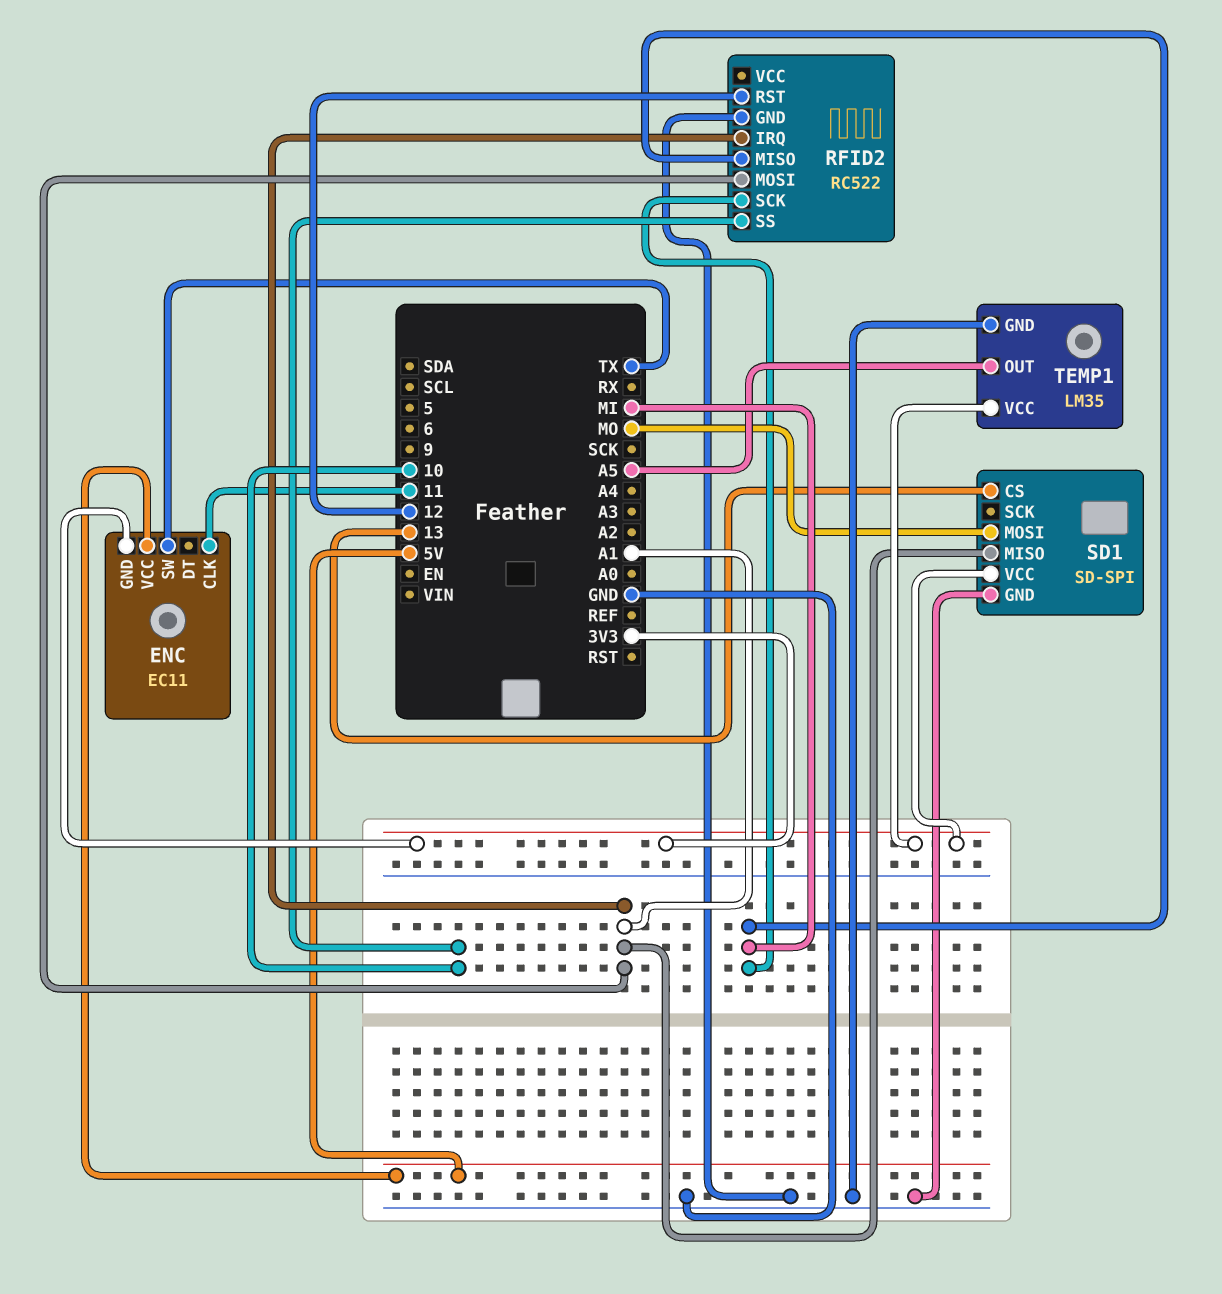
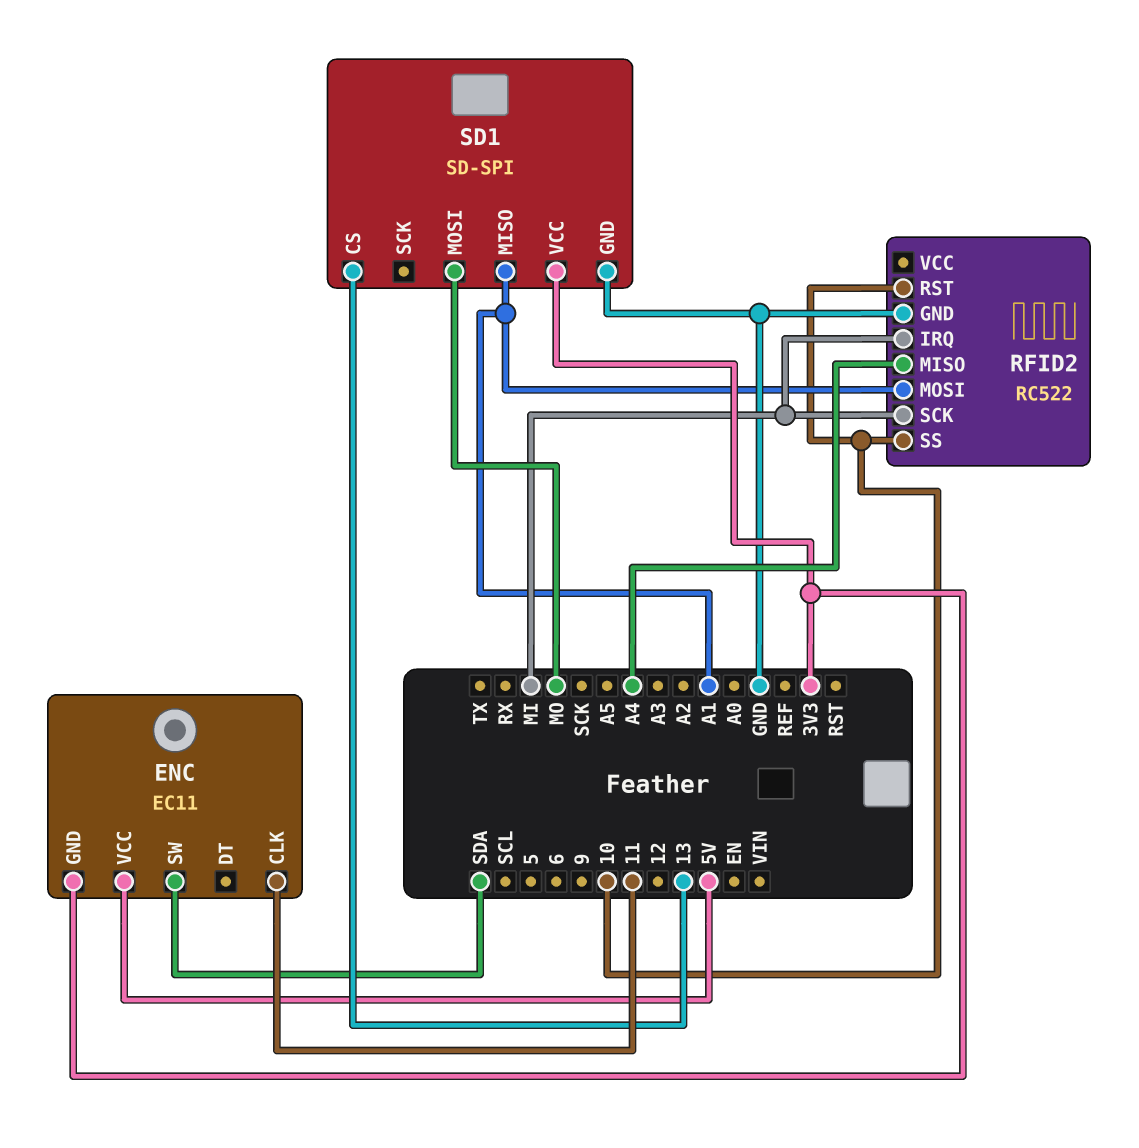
ENC pin SW: TX -> SDA
RFID2 pin IRQ: A1 -> MI
RFID2 pin MISO: MI -> A4
RFID2 pin RST: 12 -> 10
TEMP1: LM35 -> none
TEMP1 pin GND: GND -> none
TEMP1 pin OUT: A5 -> none
TEMP1 pin VCC: 3V3 -> none

